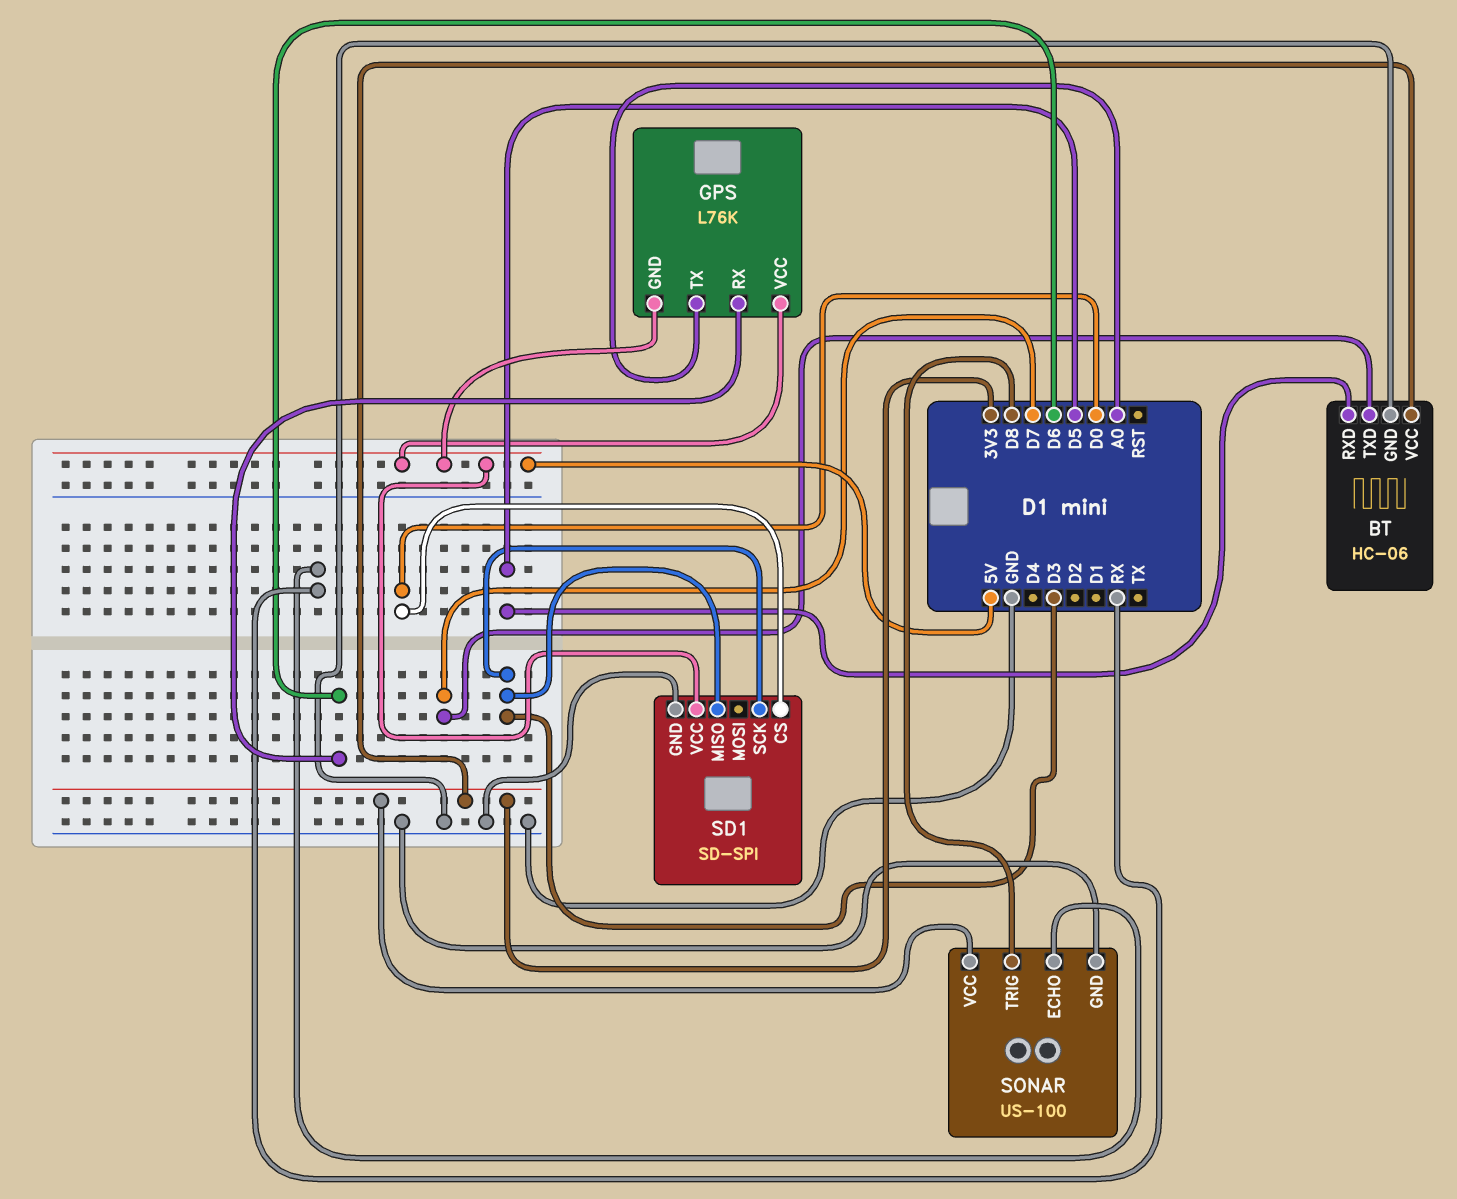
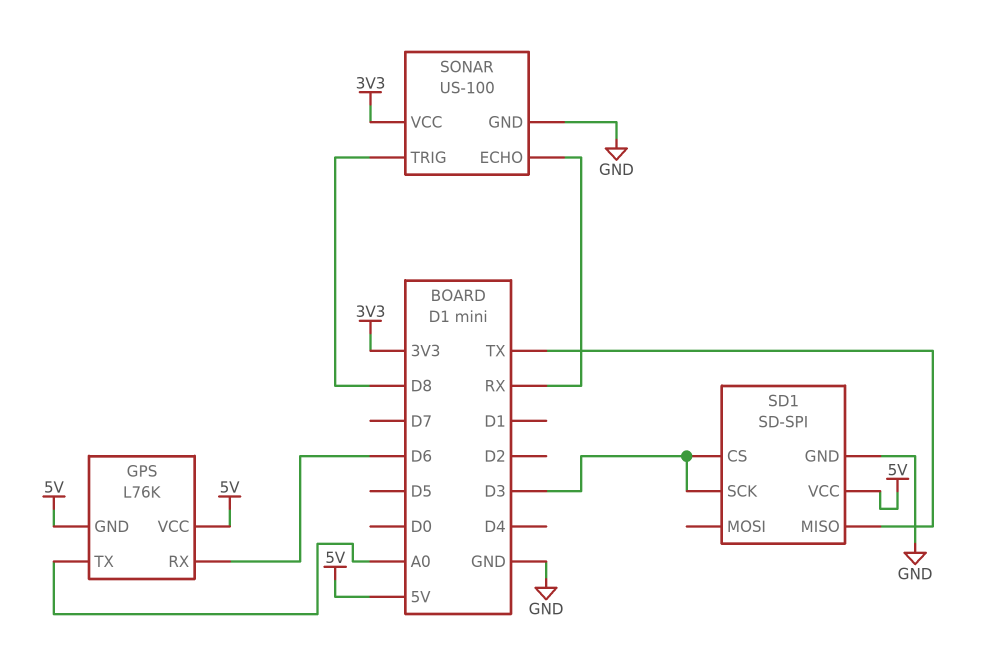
BT: HC-06 -> none
BT pin GND: GND -> none
BT pin RXD: D5 -> none
BT pin TXD: D7 -> none
BT pin VCC: 3V3 -> none
SD1 pin CS: D0 -> D3
SD1 pin MISO: D3 -> TX

